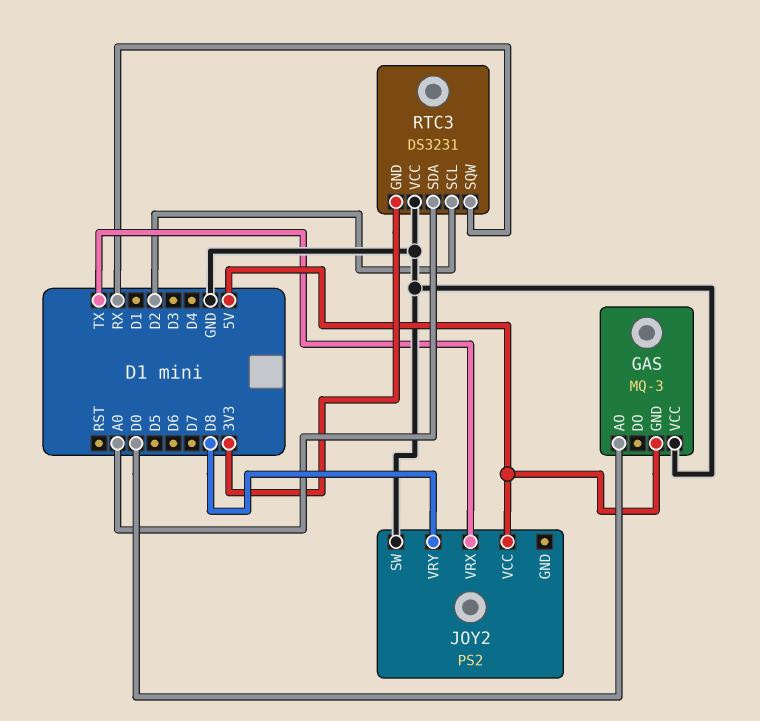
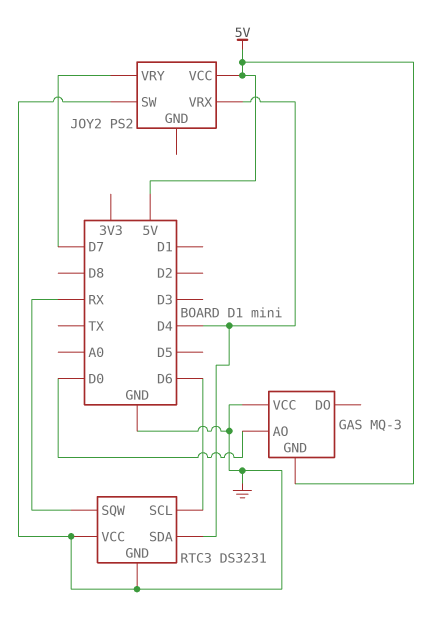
JOY2 pin VRX: TX -> D4
JOY2 pin VRY: D8 -> D7
RTC3 pin GND: 3V3 -> GND
RTC3 pin SCL: D2 -> D6
RTC3 pin SDA: A0 -> D4

